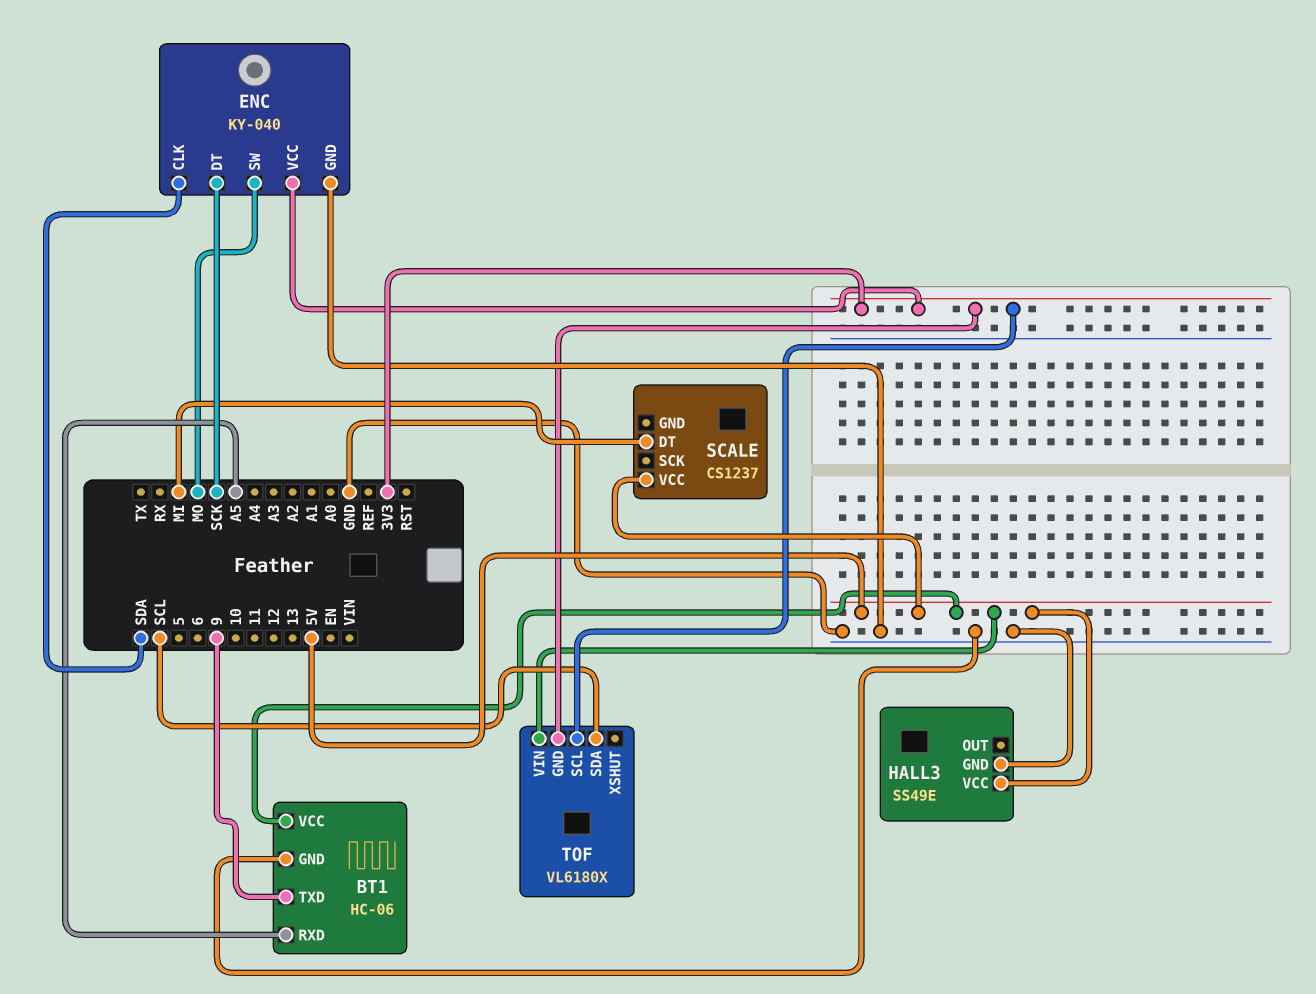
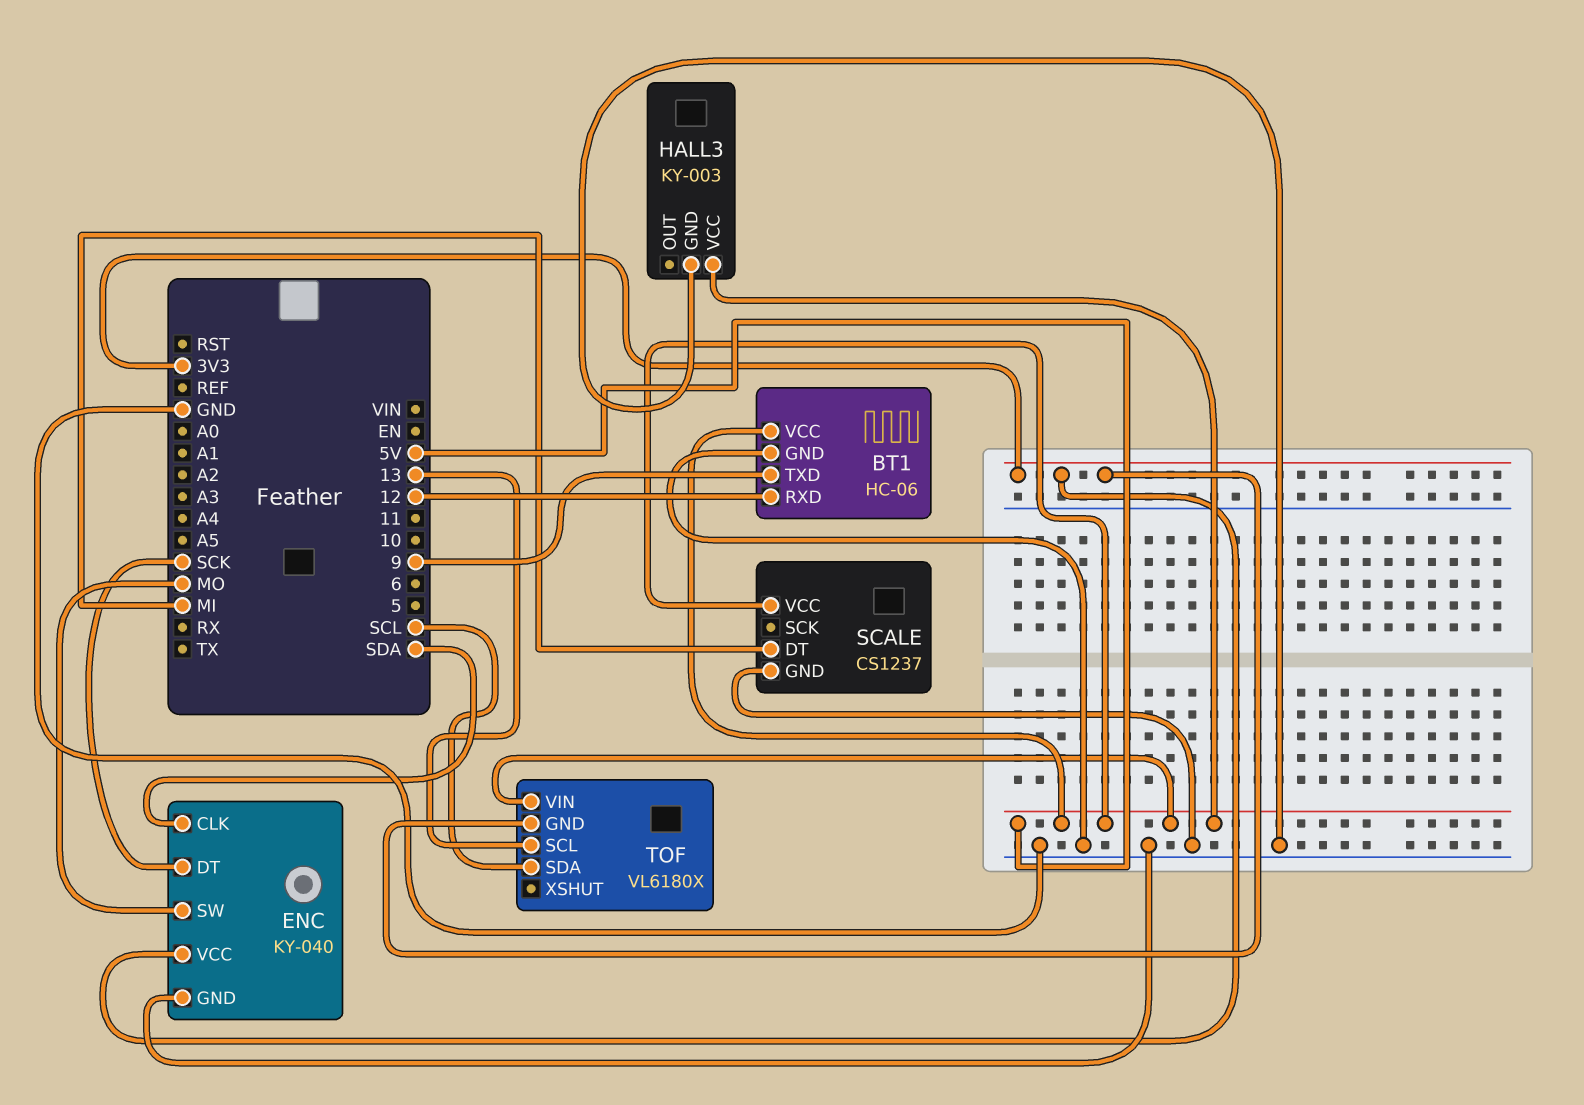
BT1 pin RXD: A5 -> 12
HALL3: SS49E -> KY-003
SCALE pin GND: none -> GND
TOF pin SCL: 3V3 -> 13

